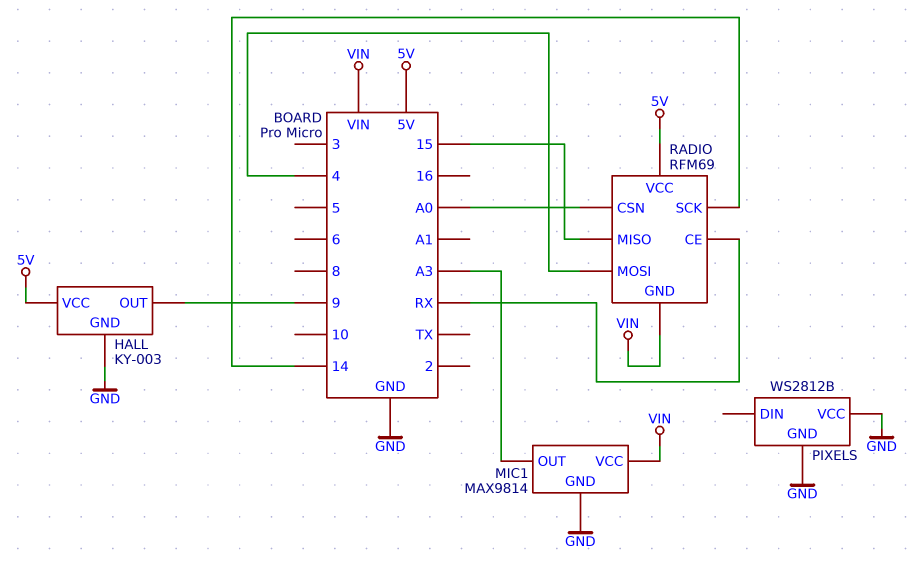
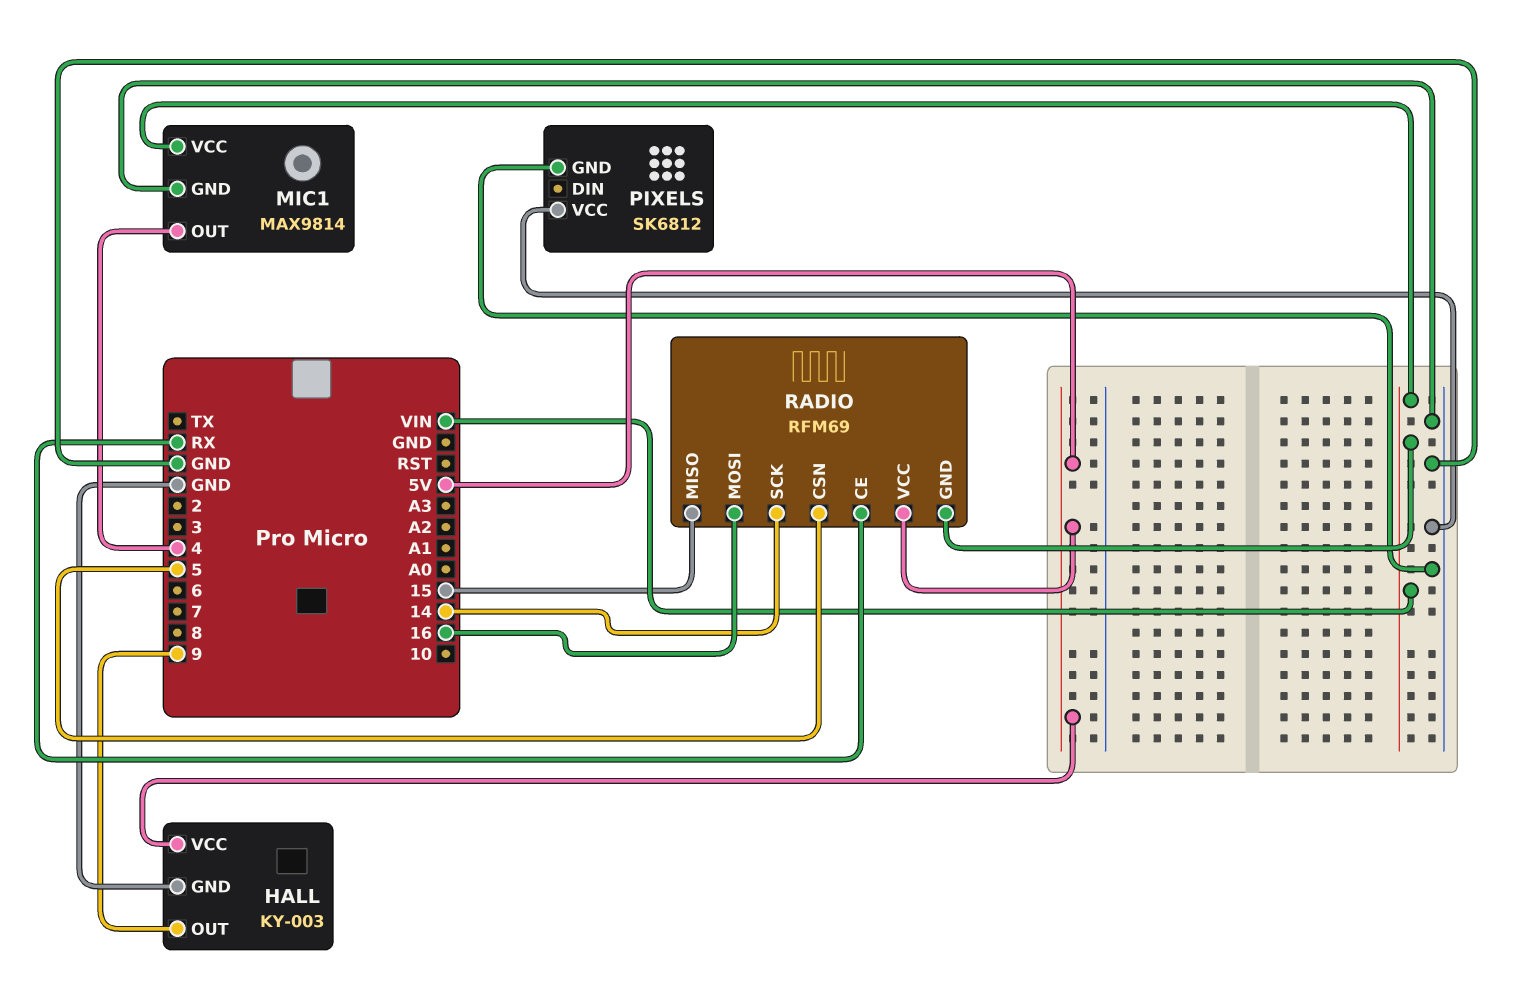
MIC1 pin OUT: A3 -> 4
PIXELS: WS2812B -> SK6812
RADIO pin CSN: A0 -> 5
RADIO pin MOSI: 4 -> 16

